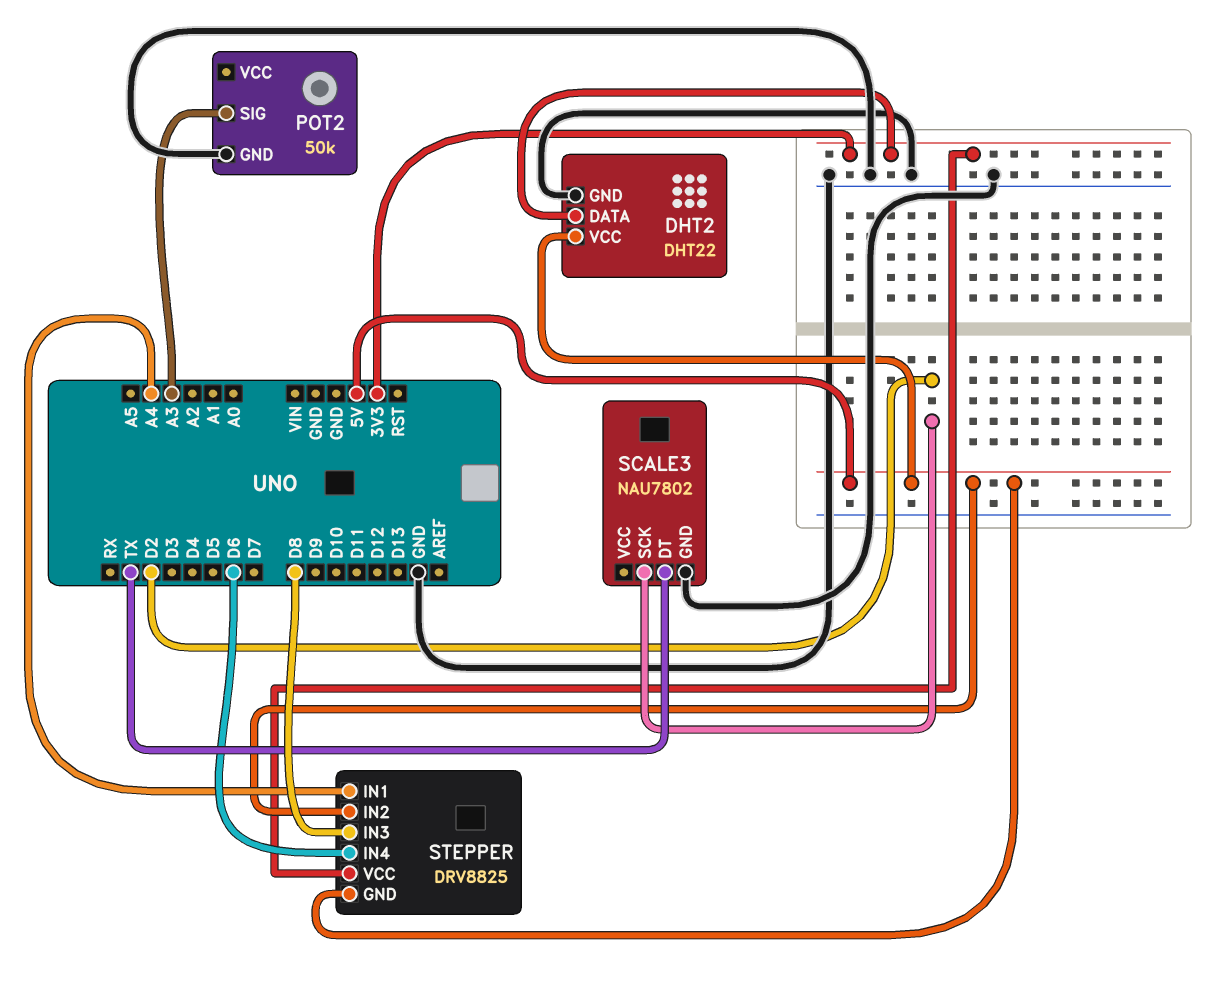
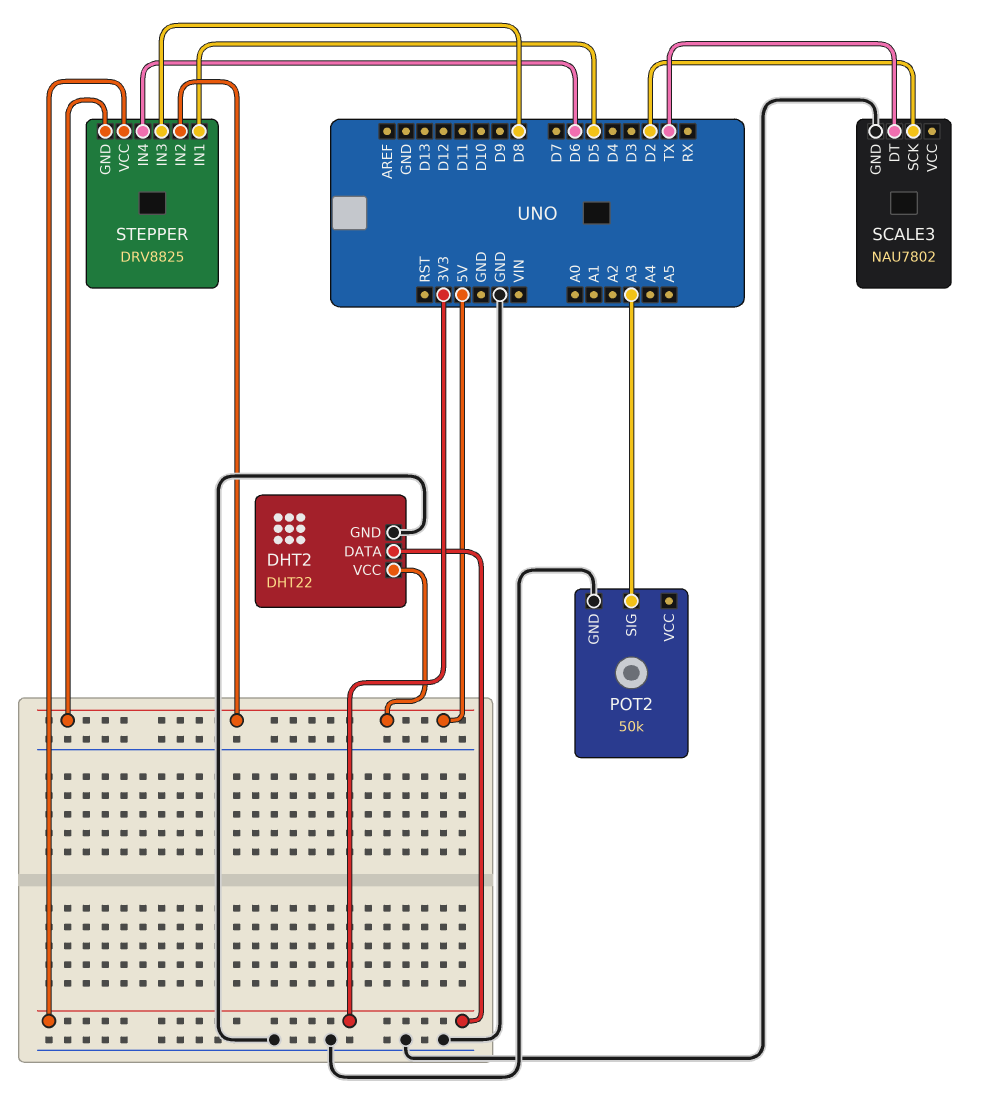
STEPPER pin IN1: A4 -> D5

